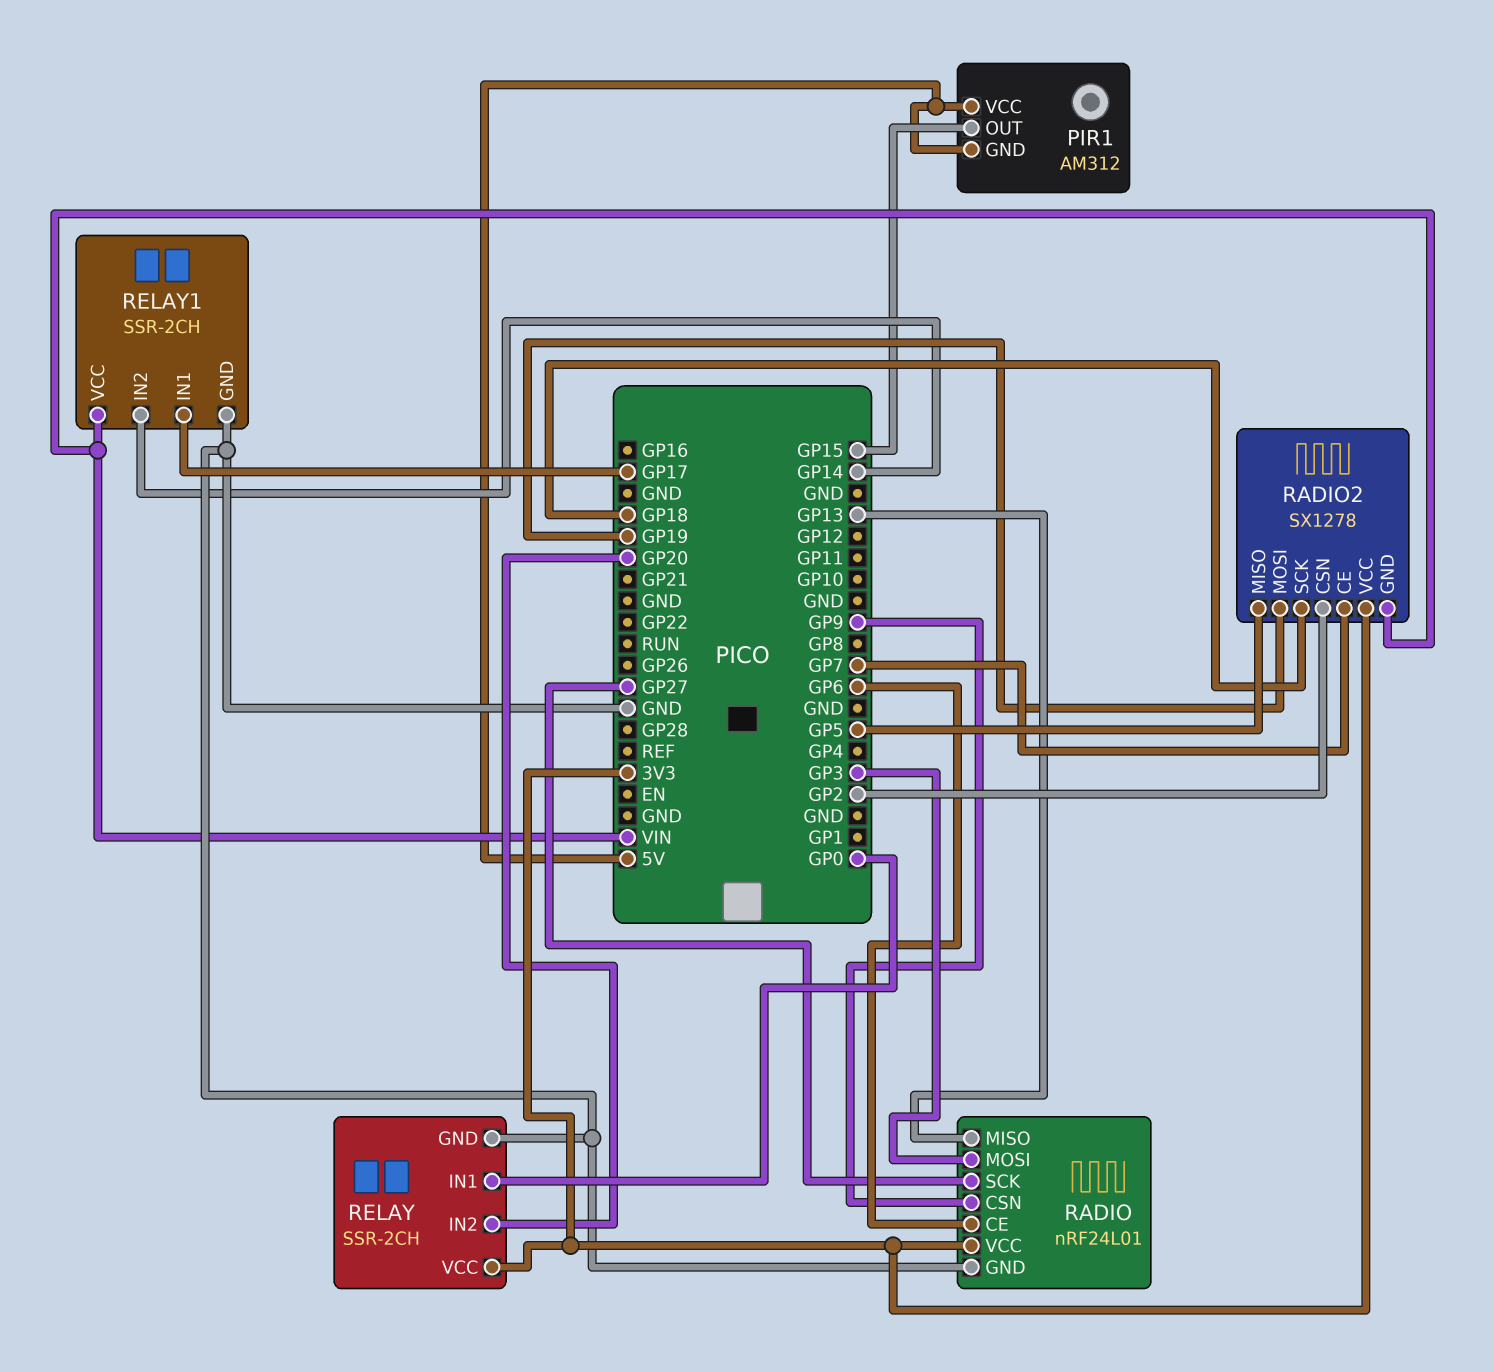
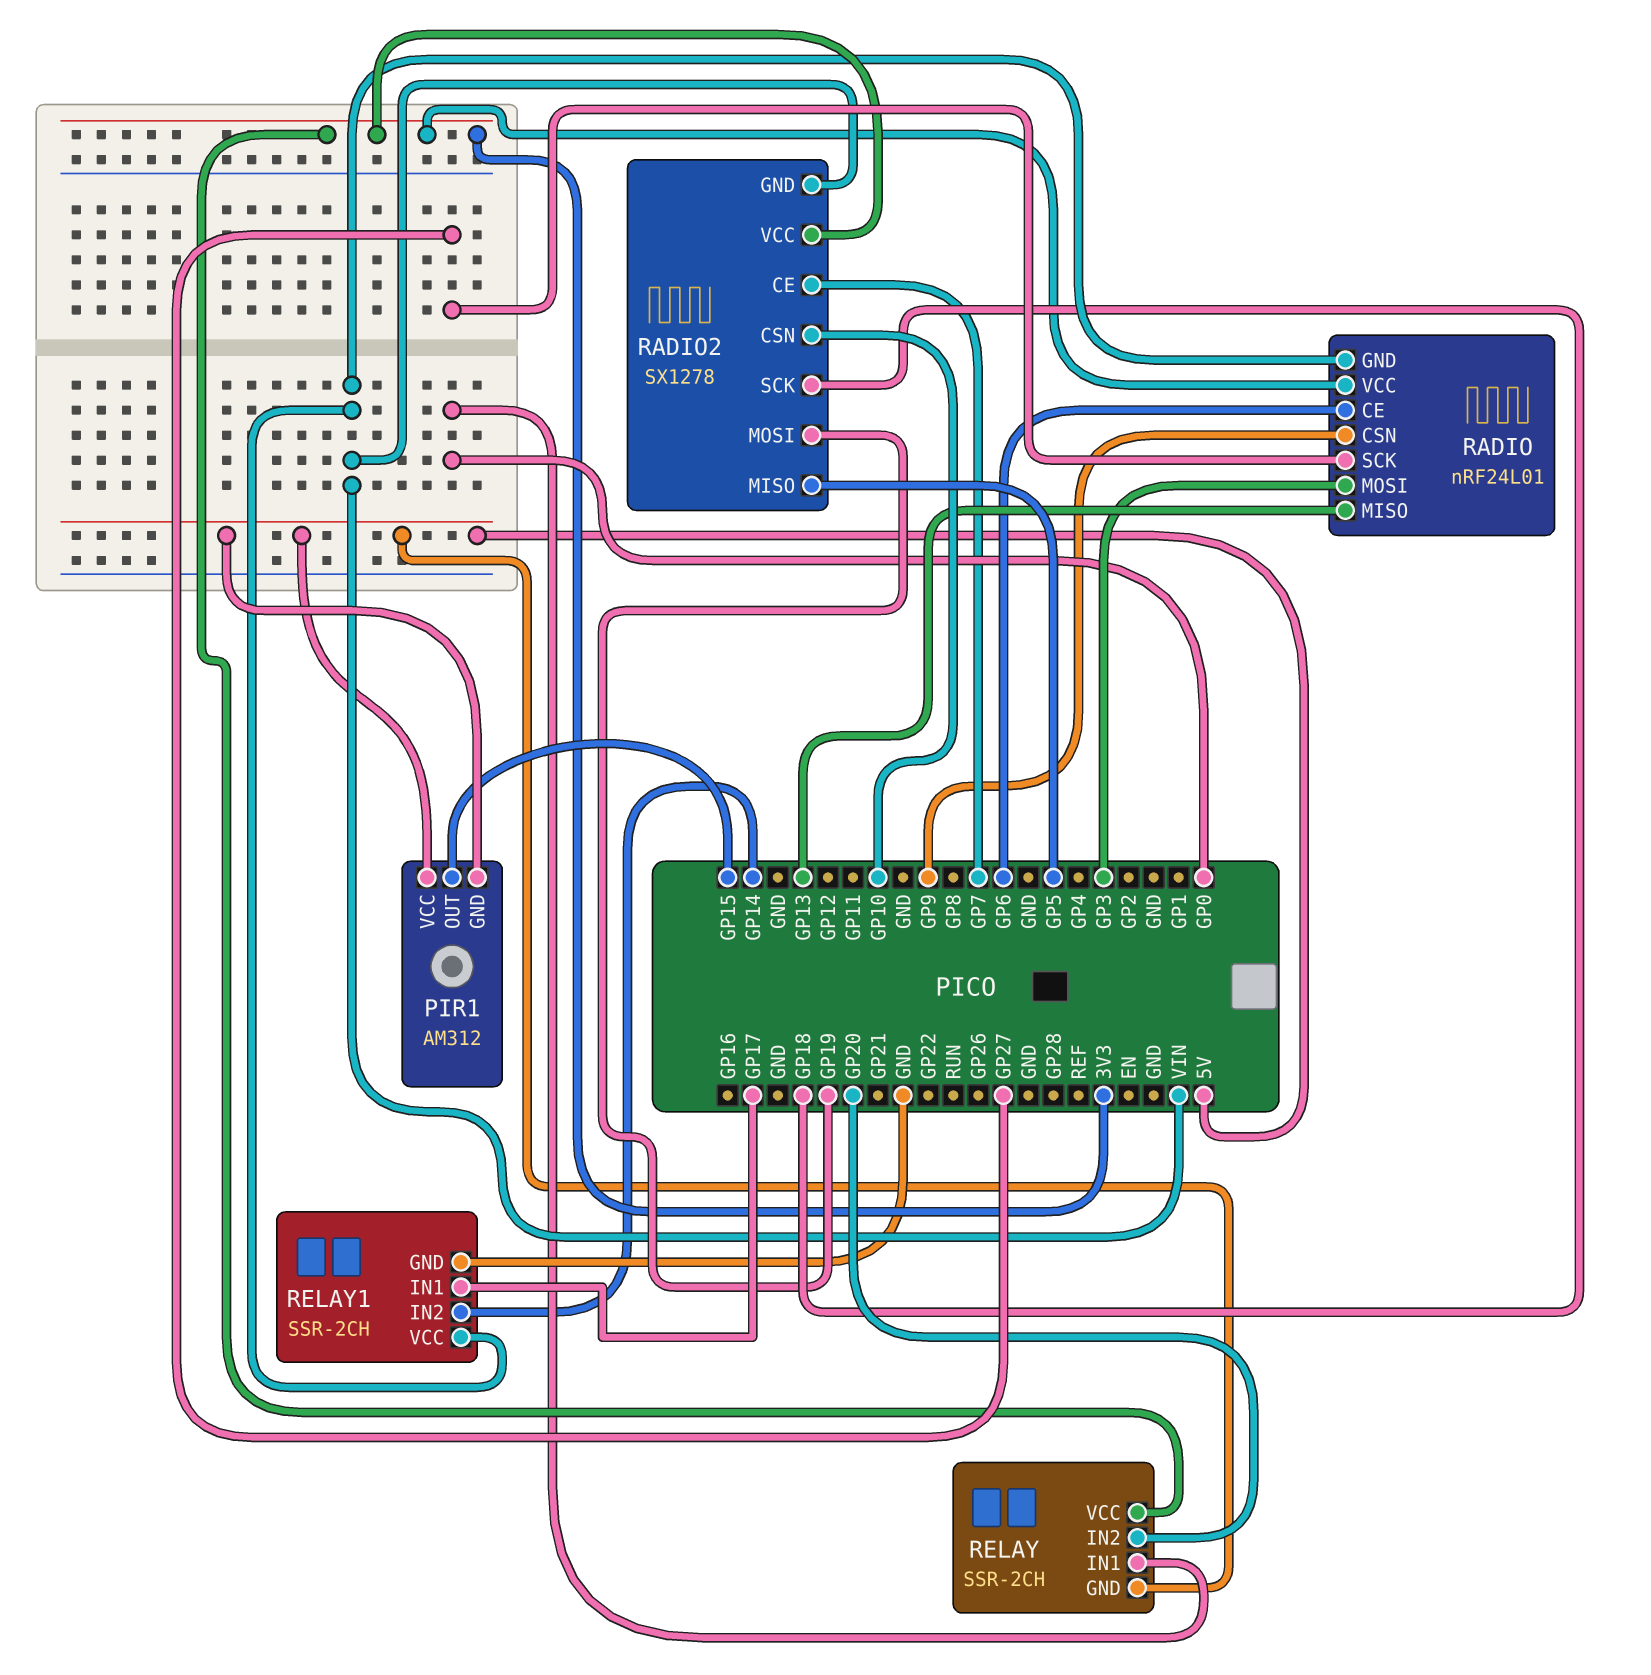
RADIO pin GND: GND -> VIN
RADIO2 pin CSN: GP2 -> GP10
RELAY pin GND: GND -> 5V

